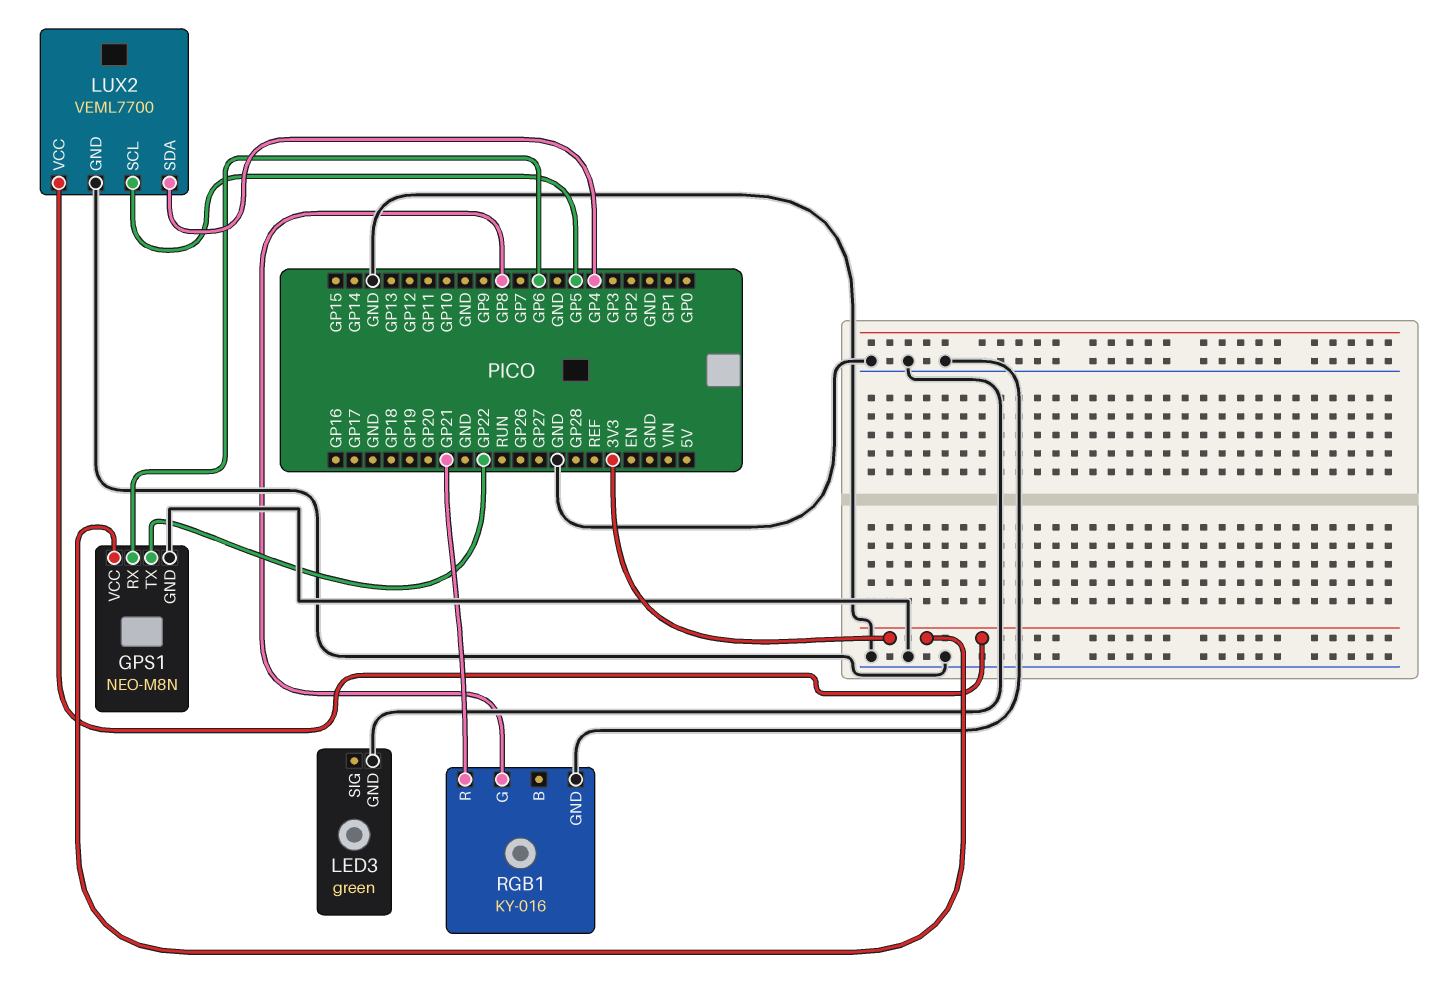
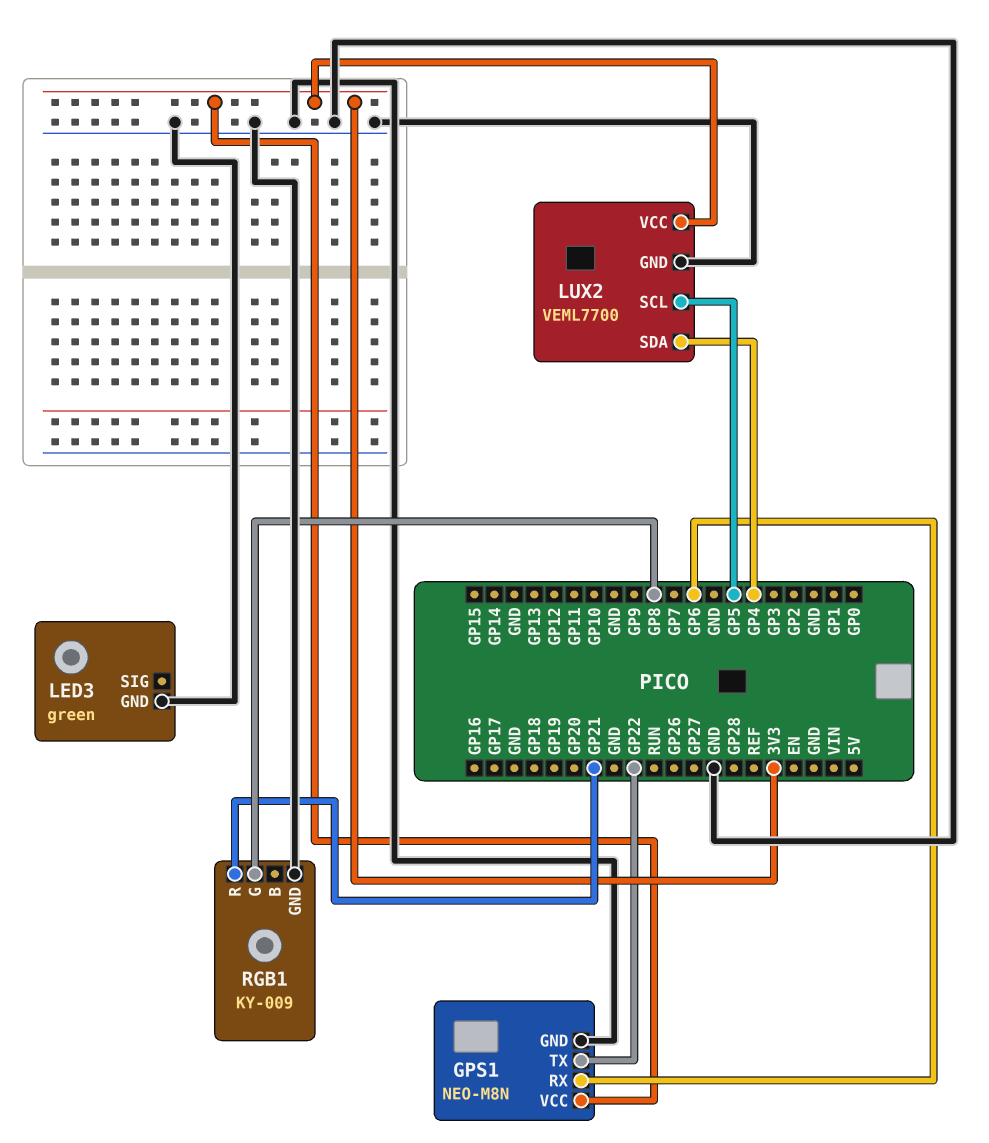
RGB1: KY-016 -> KY-009

